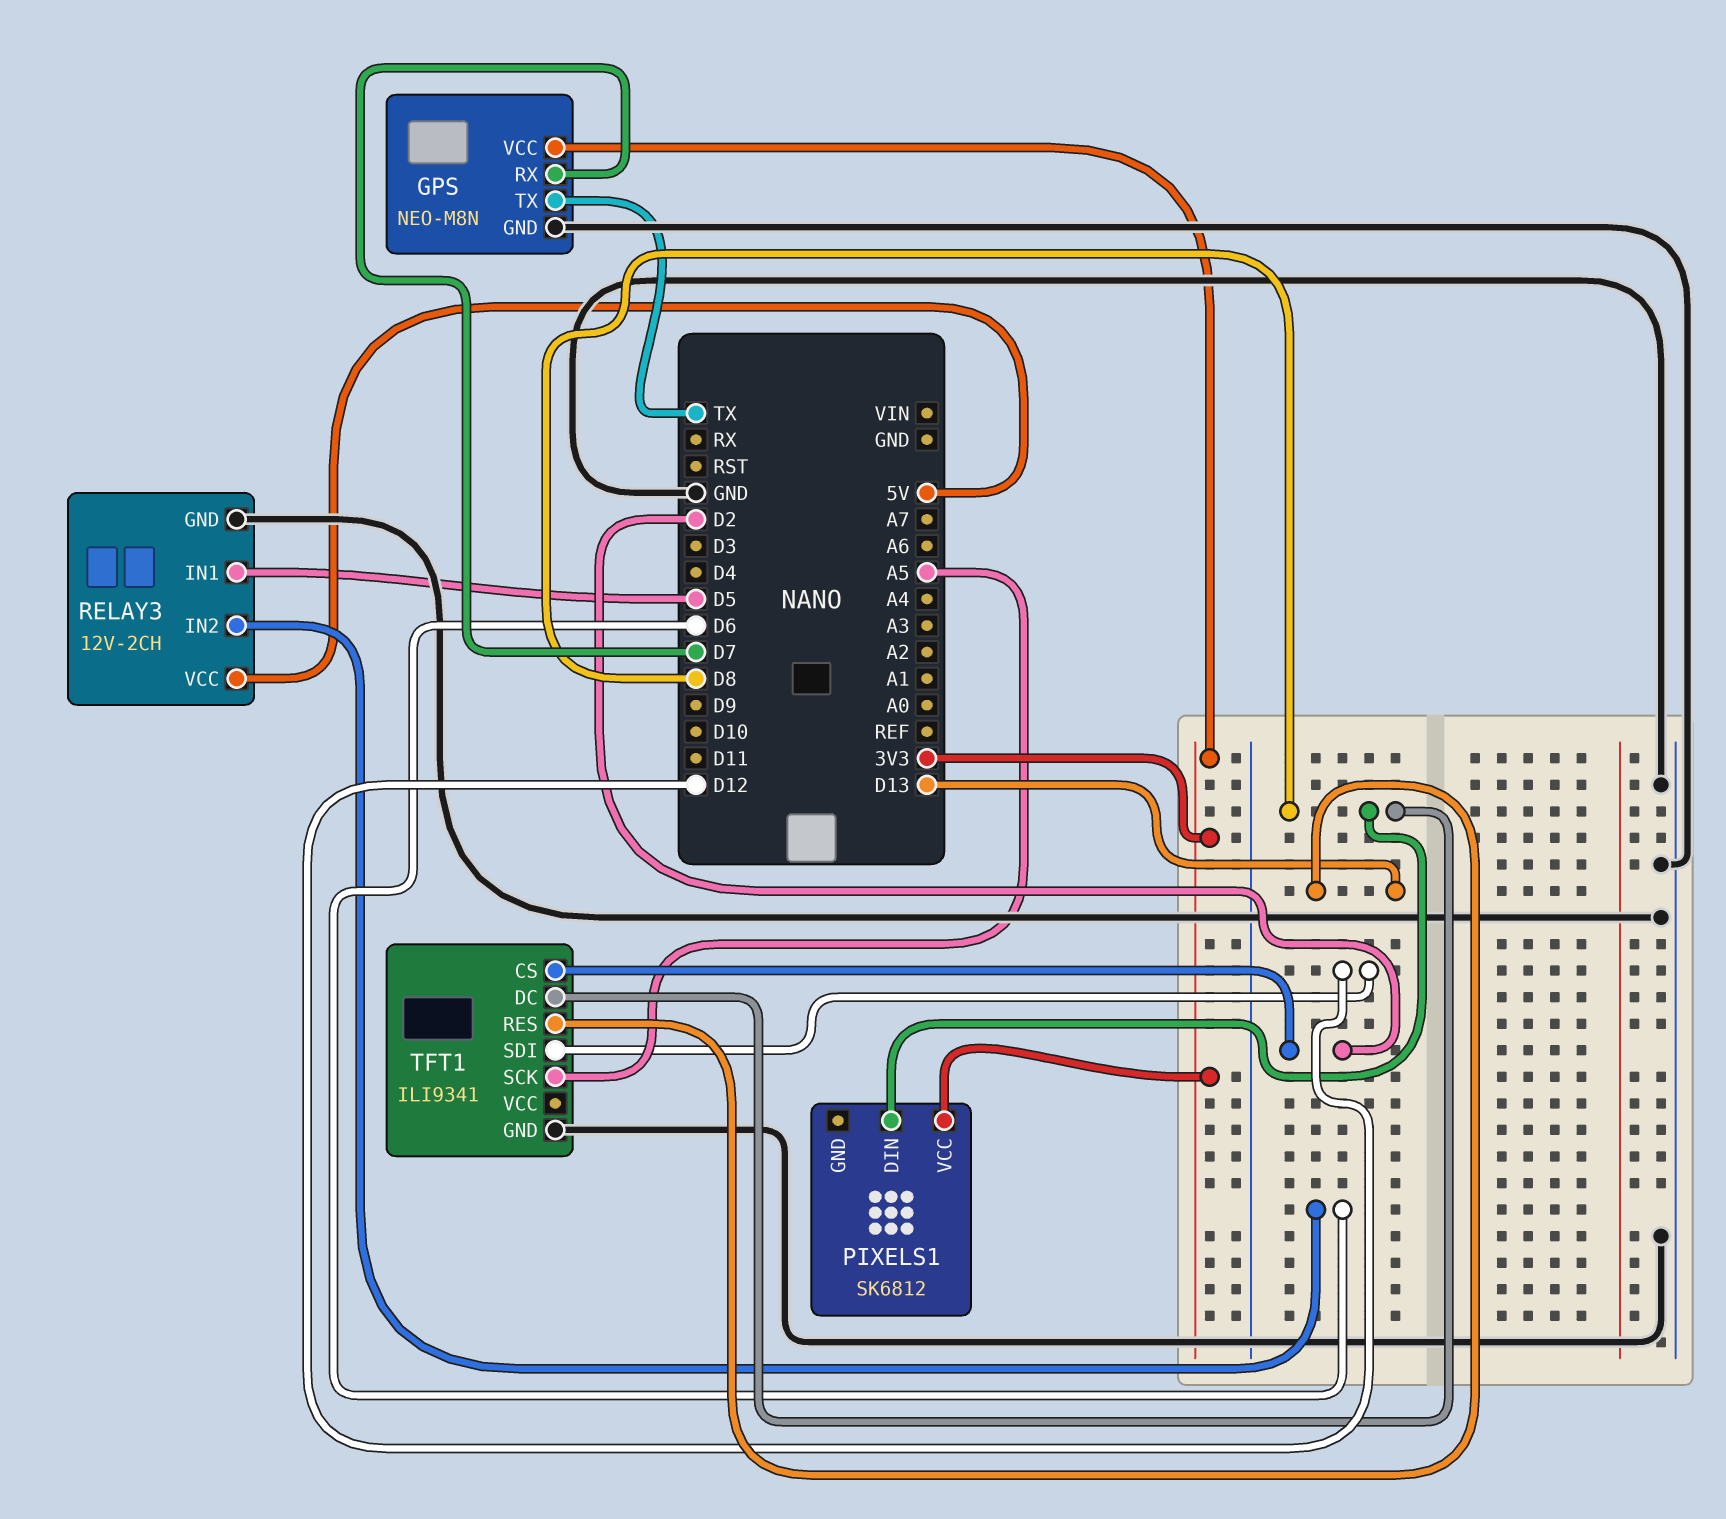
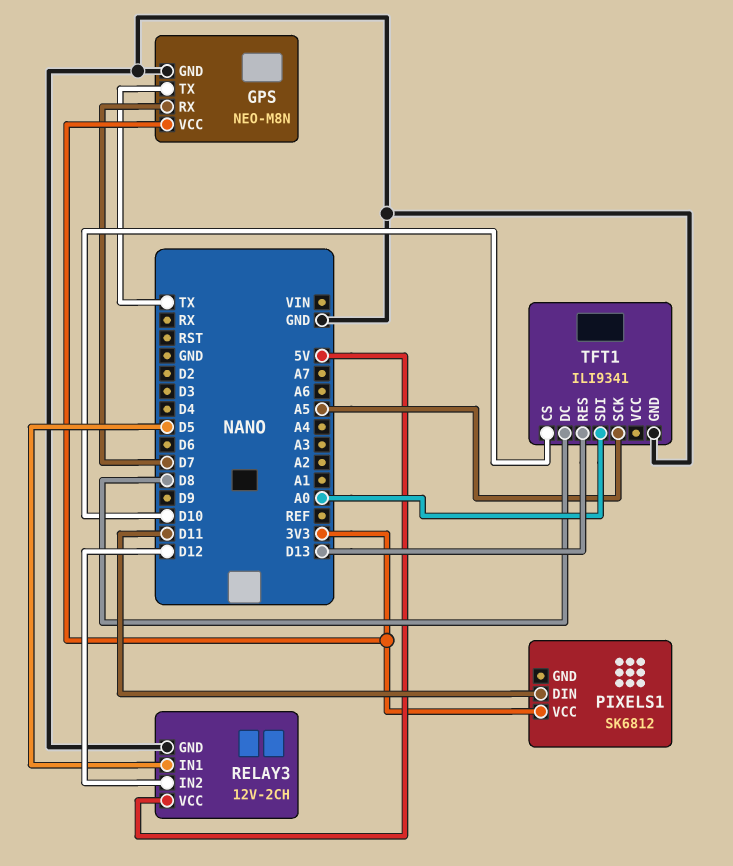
PIXELS1 pin DIN: D8 -> D11
RELAY3 pin IN2: D6 -> D12
TFT1 pin CS: D2 -> D10
TFT1 pin SDI: D12 -> A0

